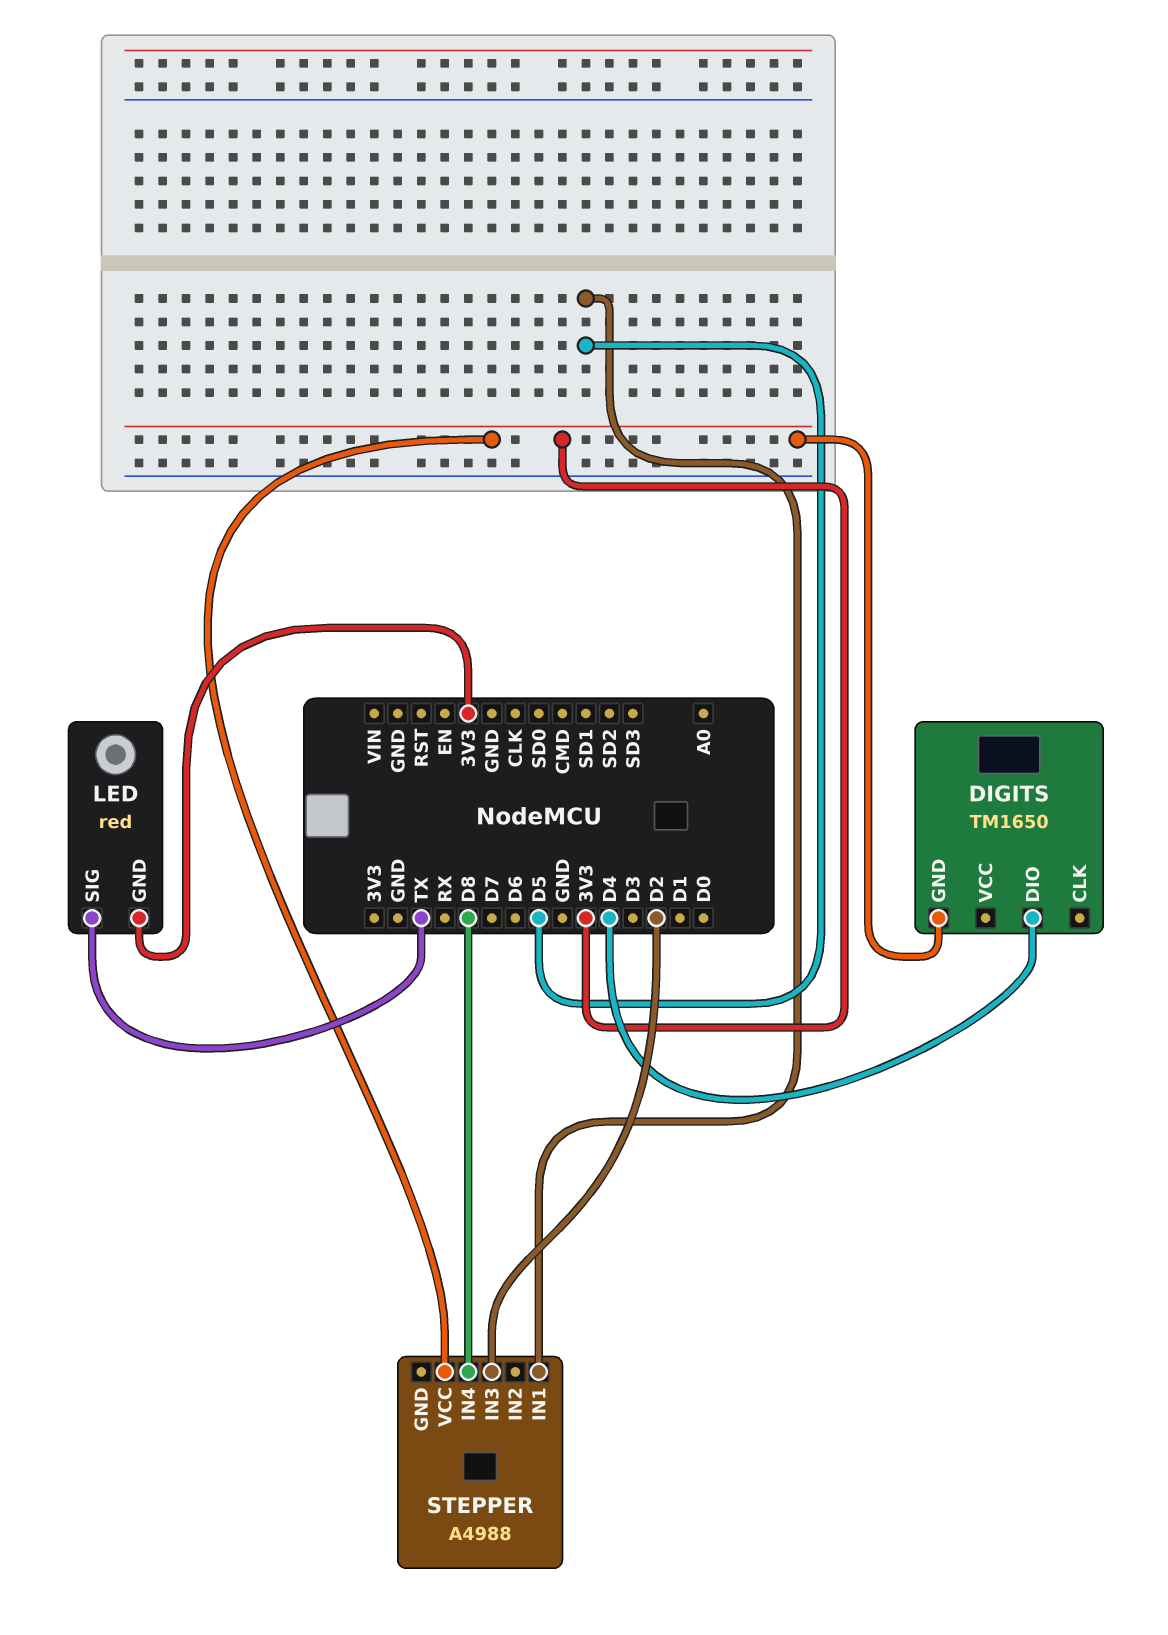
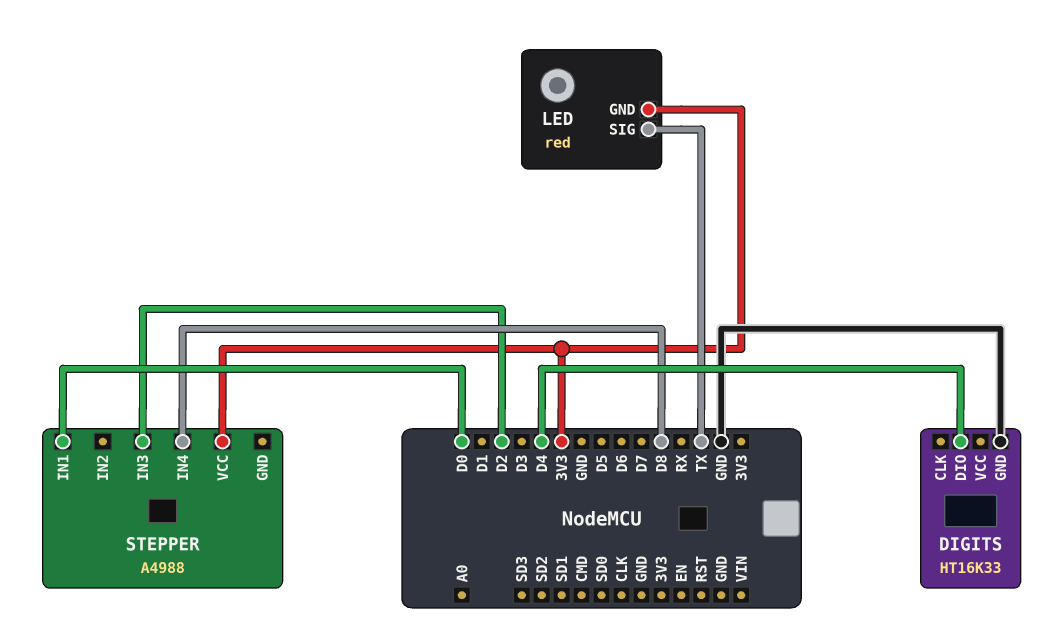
DIGITS: TM1650 -> HT16K33
DIGITS pin GND: 3V3 -> GND
STEPPER pin IN1: D5 -> D0

